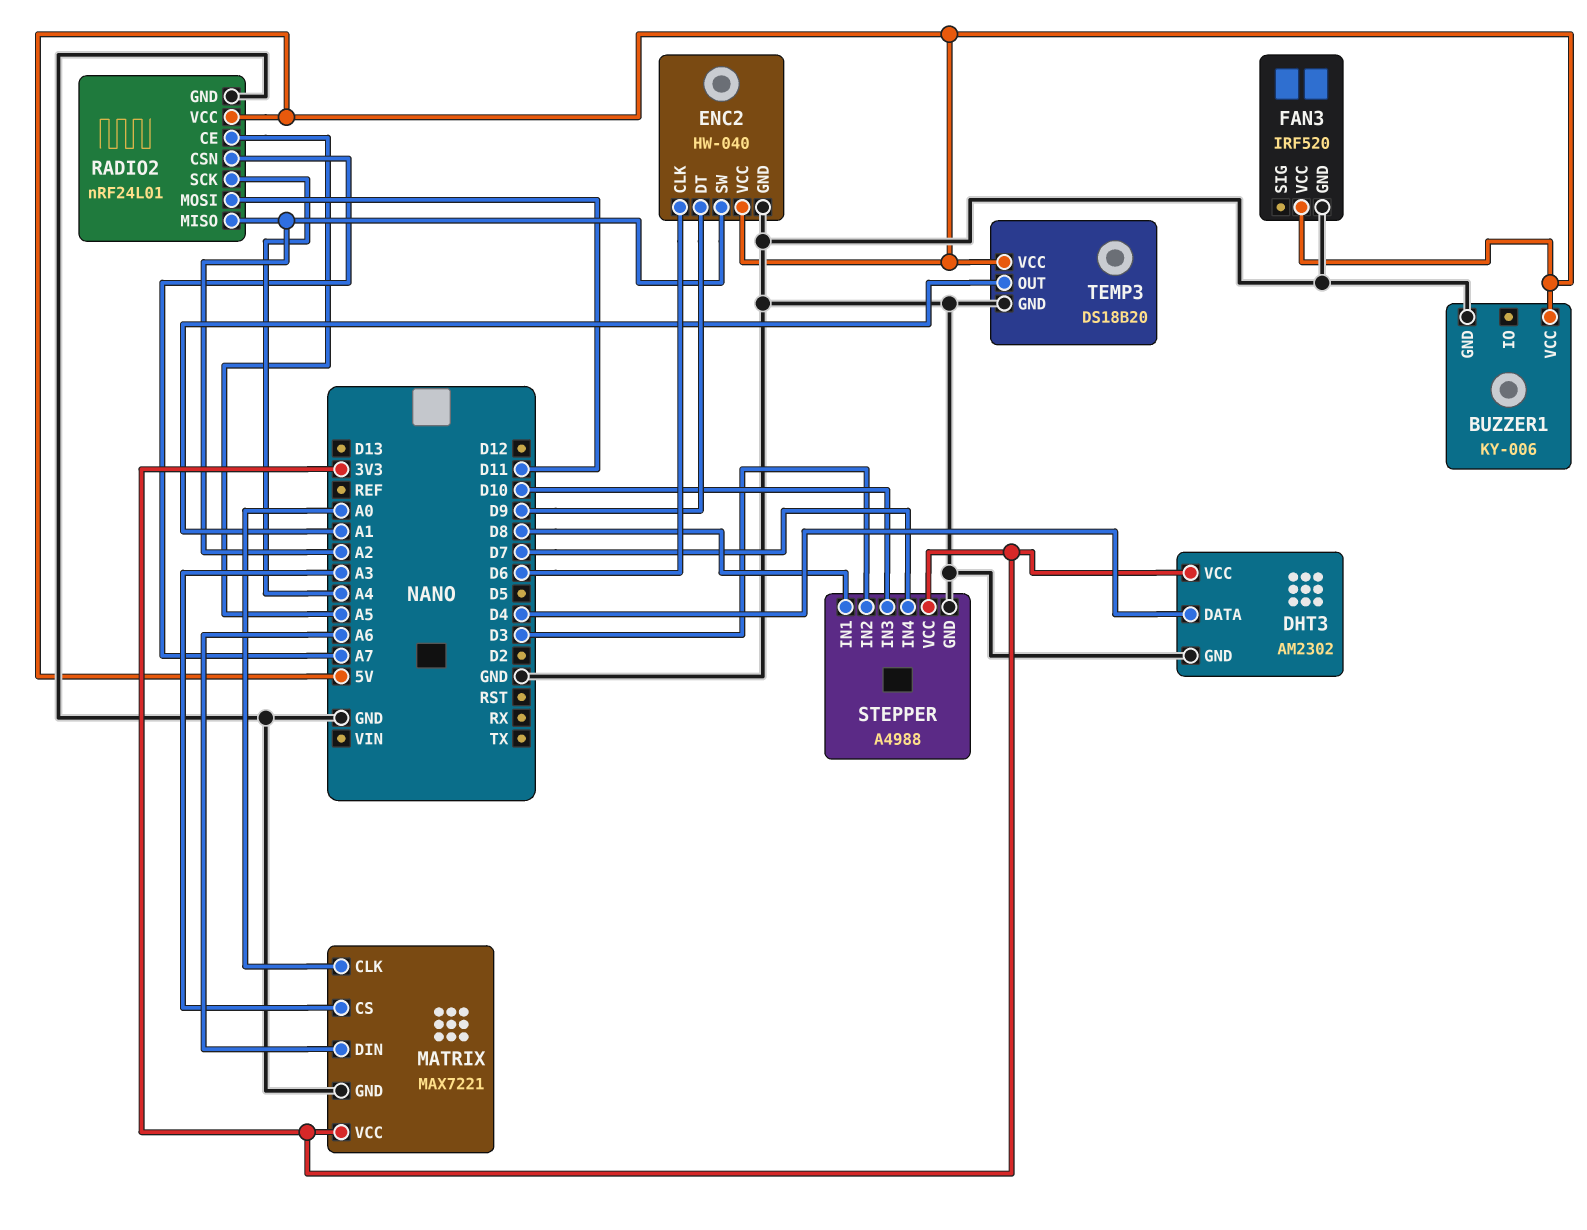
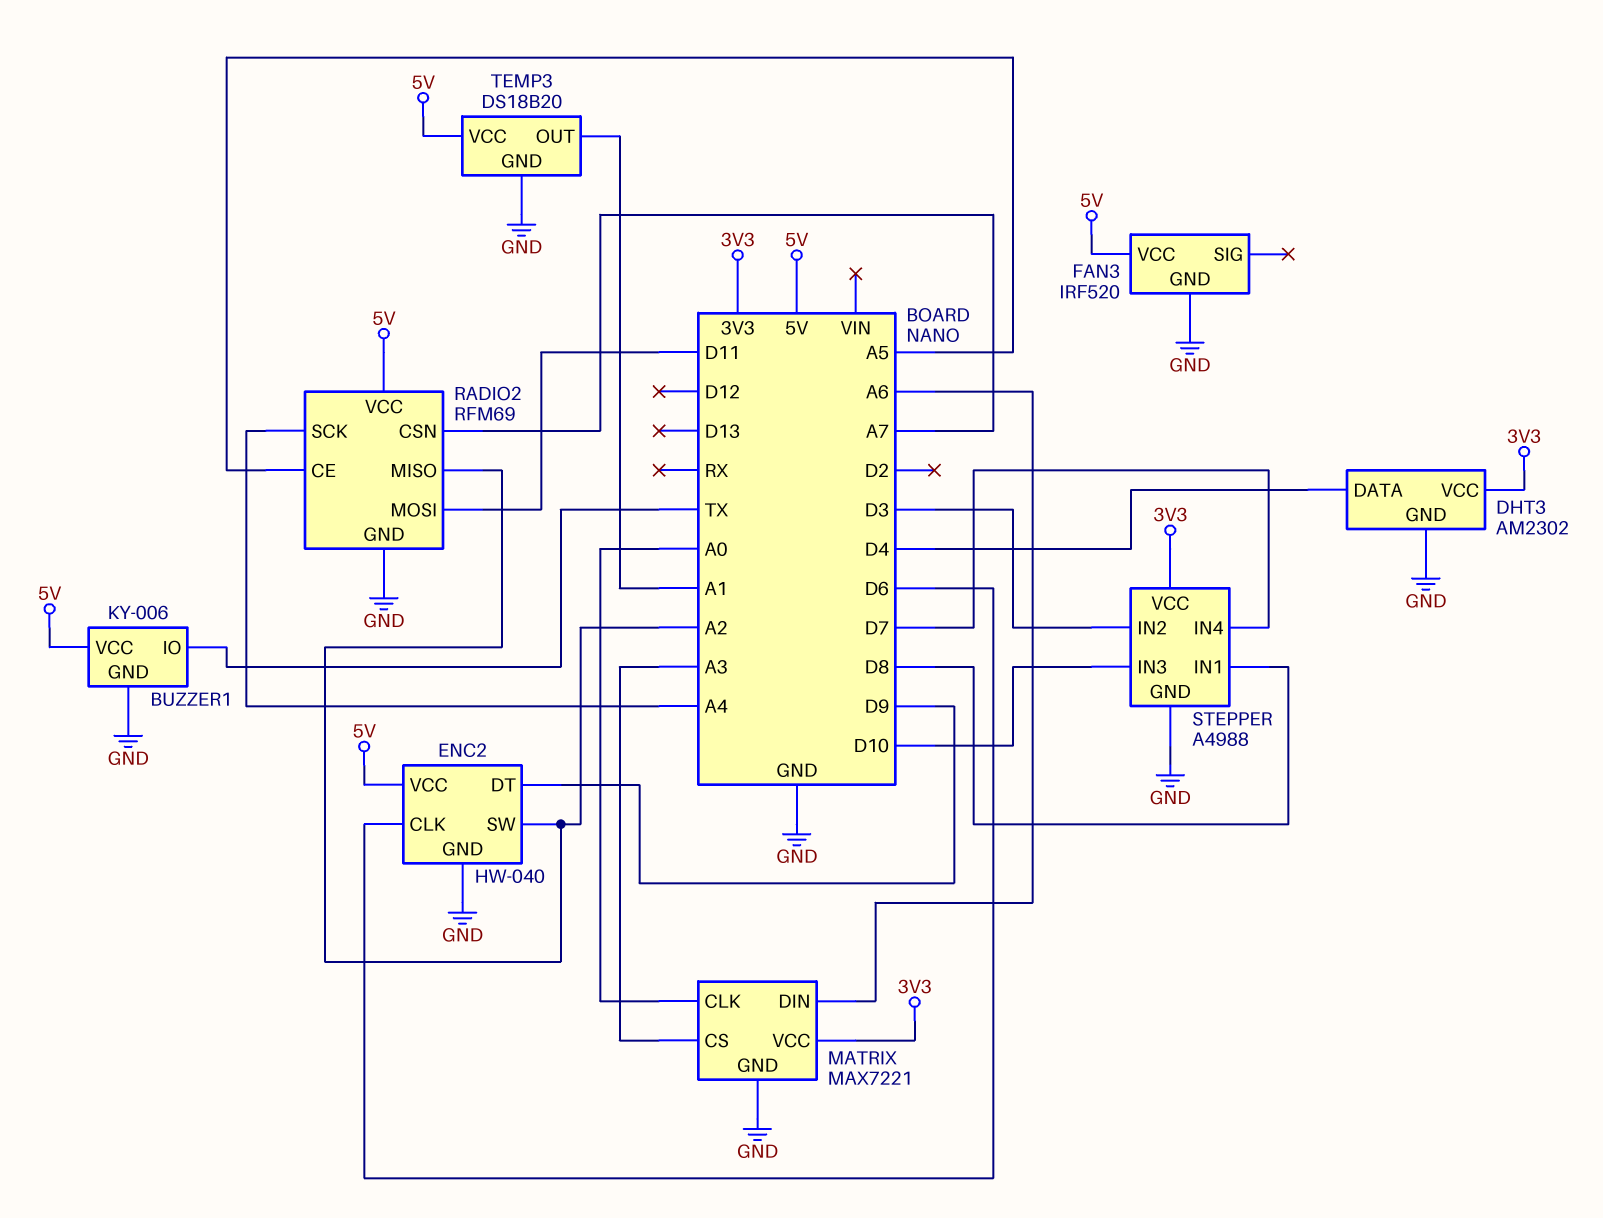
BUZZER1 pin IO: none -> TX
RADIO2: nRF24L01 -> RFM69

